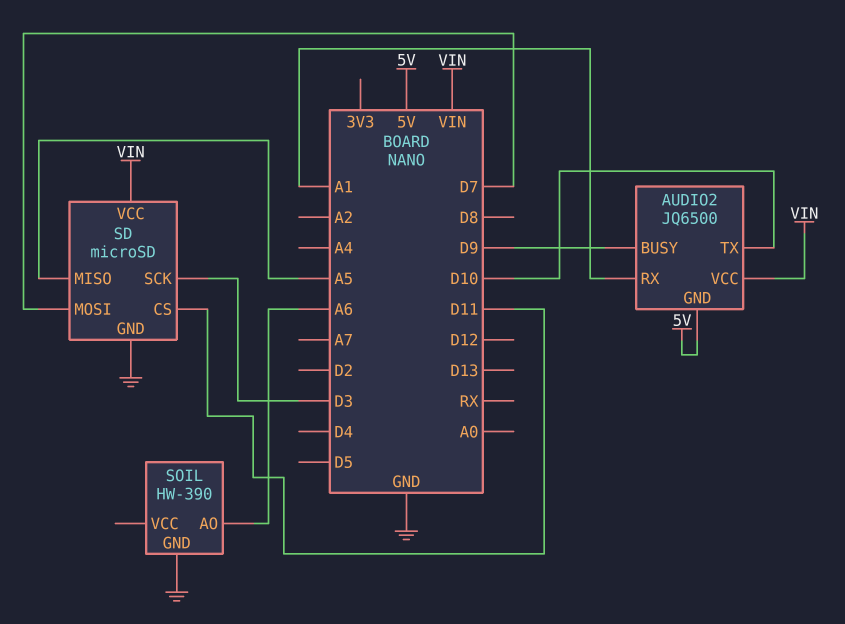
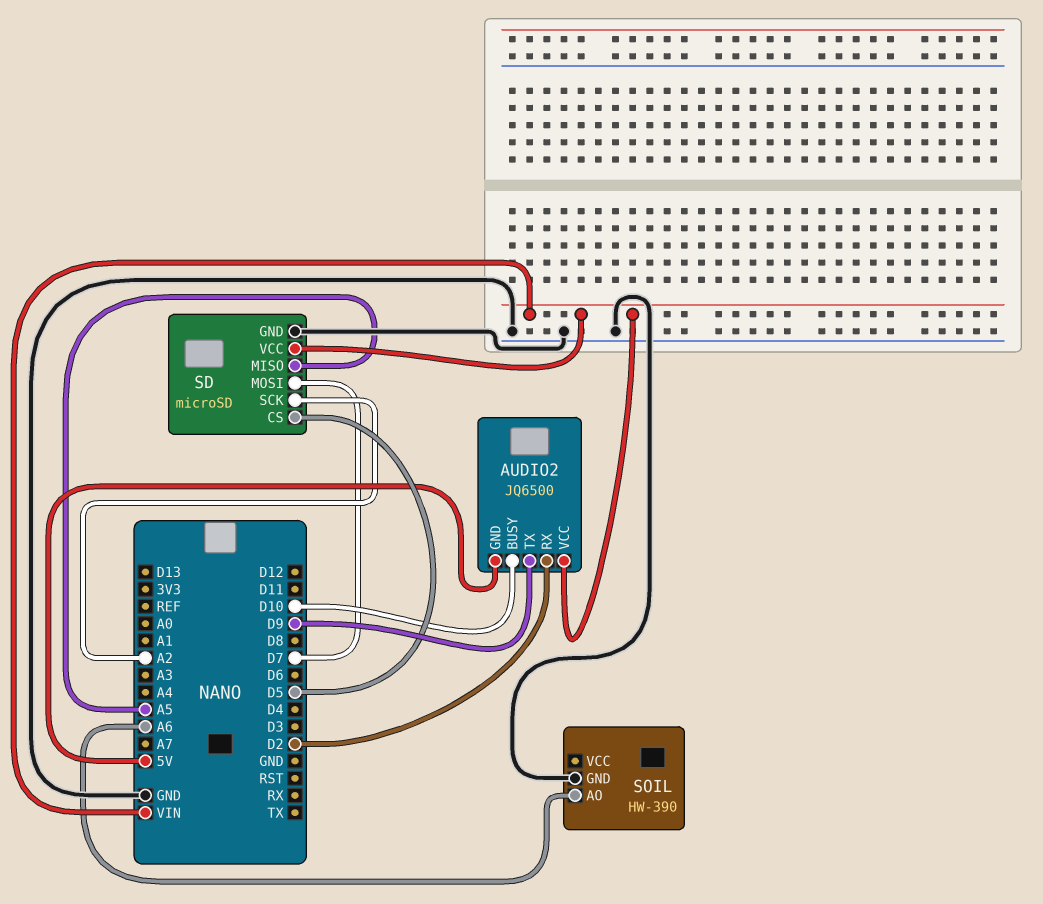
AUDIO2 pin BUSY: D9 -> D10
AUDIO2 pin RX: A1 -> D2
AUDIO2 pin TX: D10 -> D9
SD pin CS: D11 -> D5
SD pin SCK: D3 -> A2

